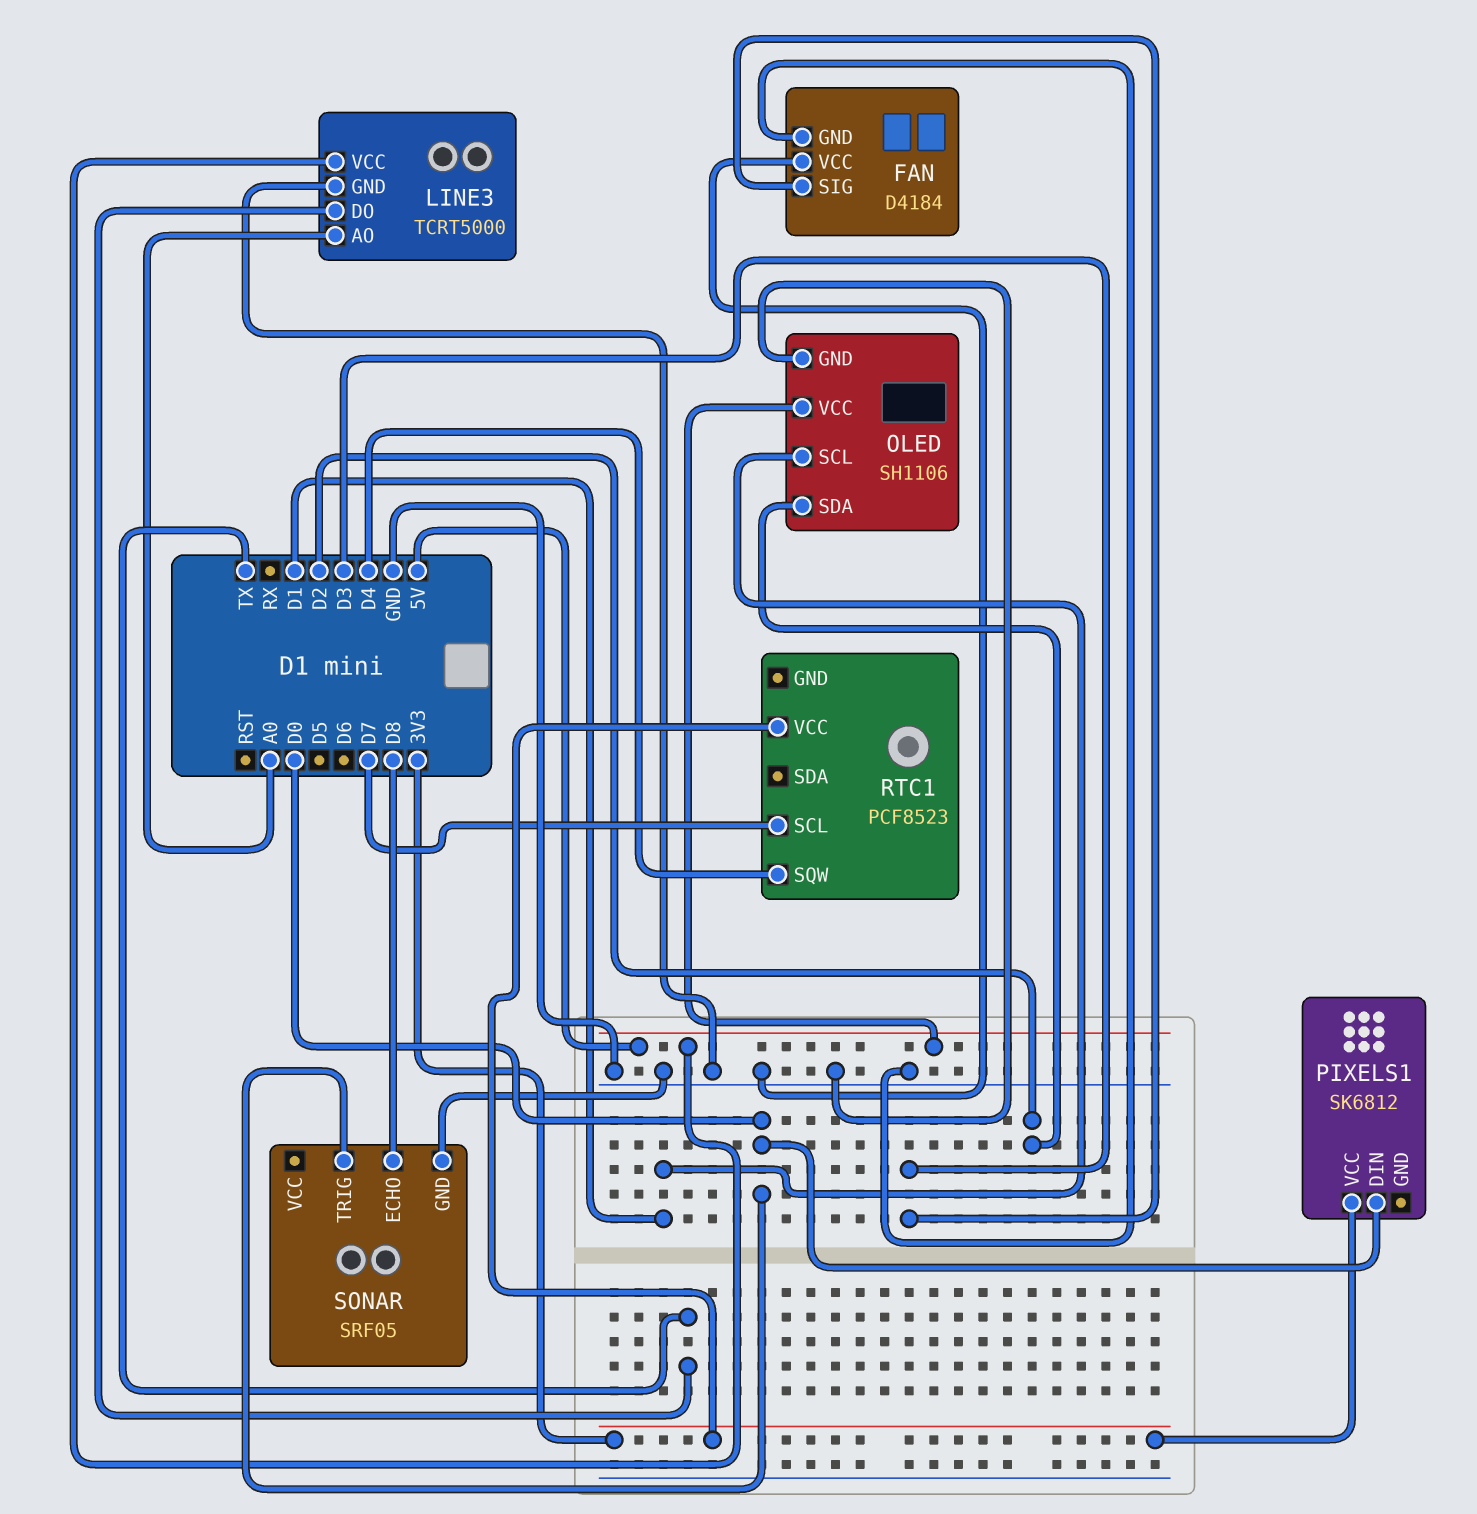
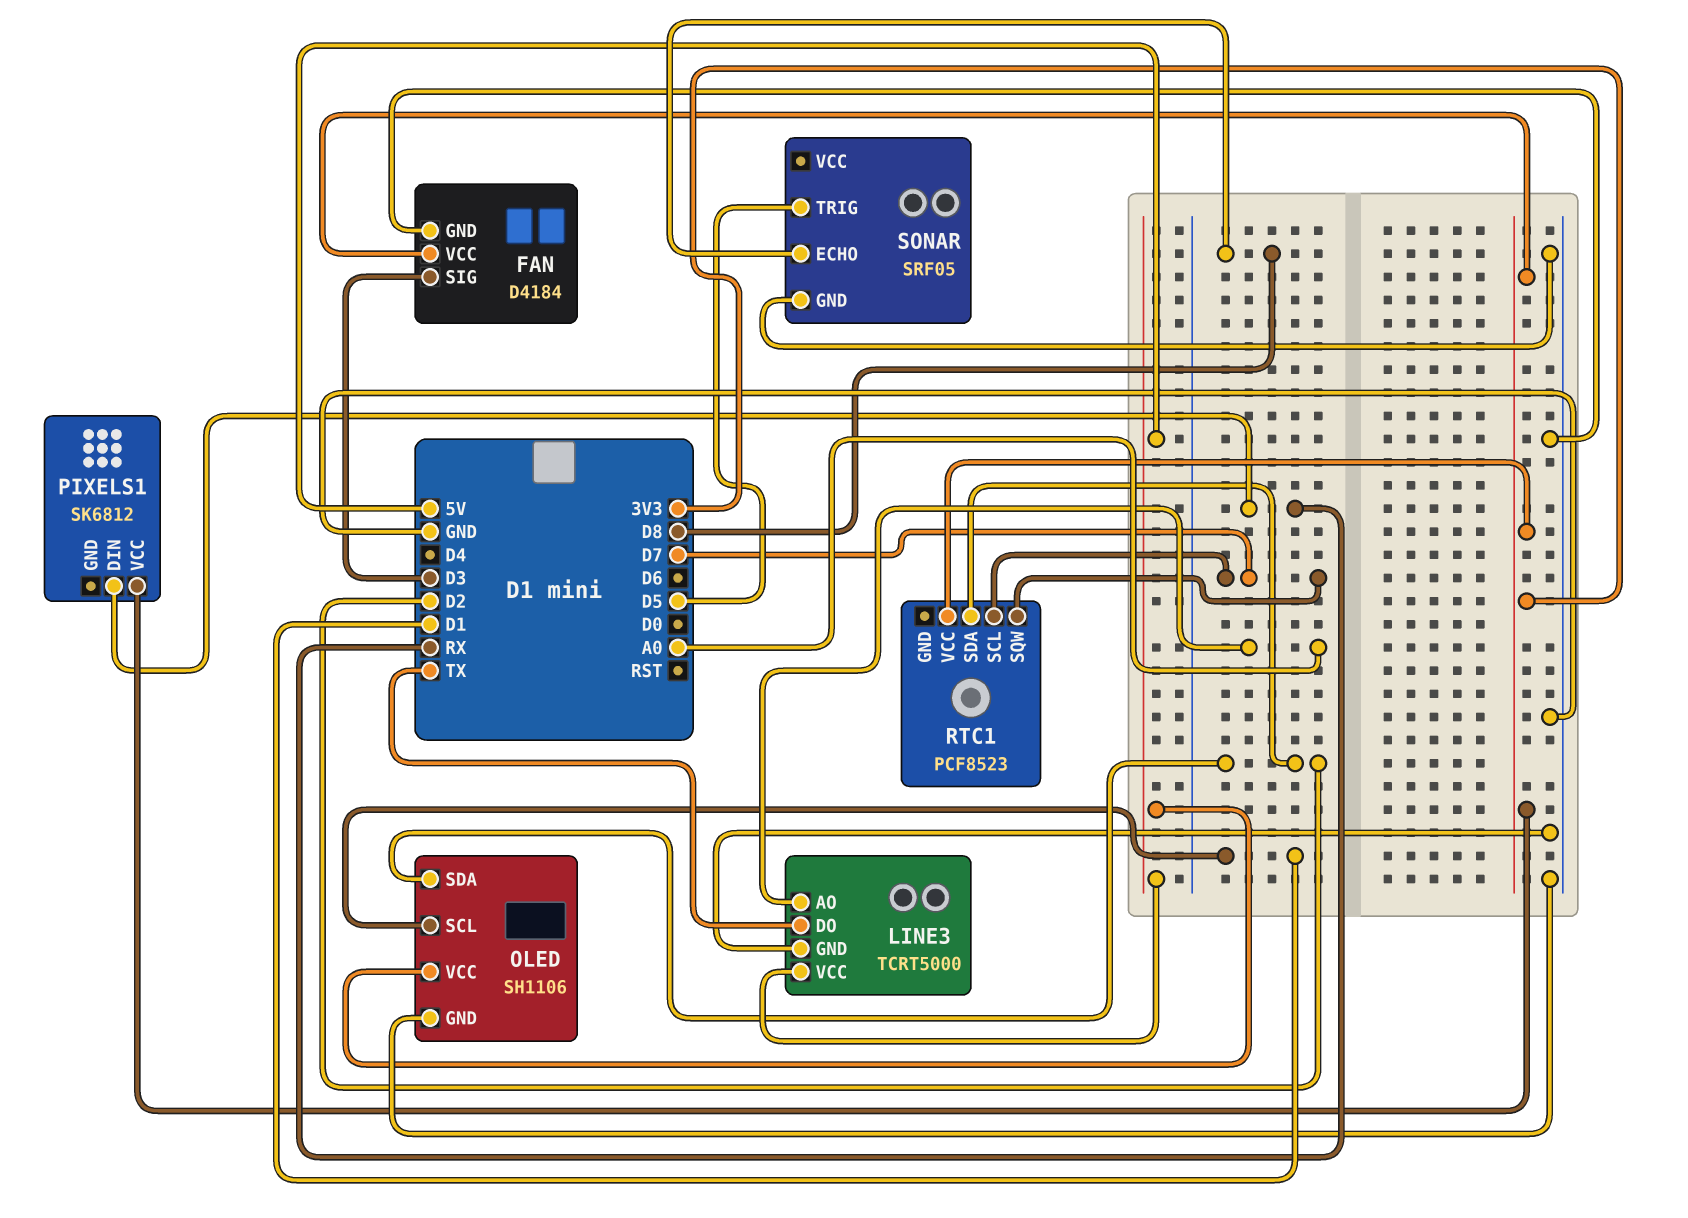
FAN pin VCC: GND -> 3V3
PIXELS1 pin DIN: D0 -> RX
RTC1 pin SDA: none -> D2
RTC1 pin SQW: D4 -> D7
SONAR pin TRIG: D0 -> D5

